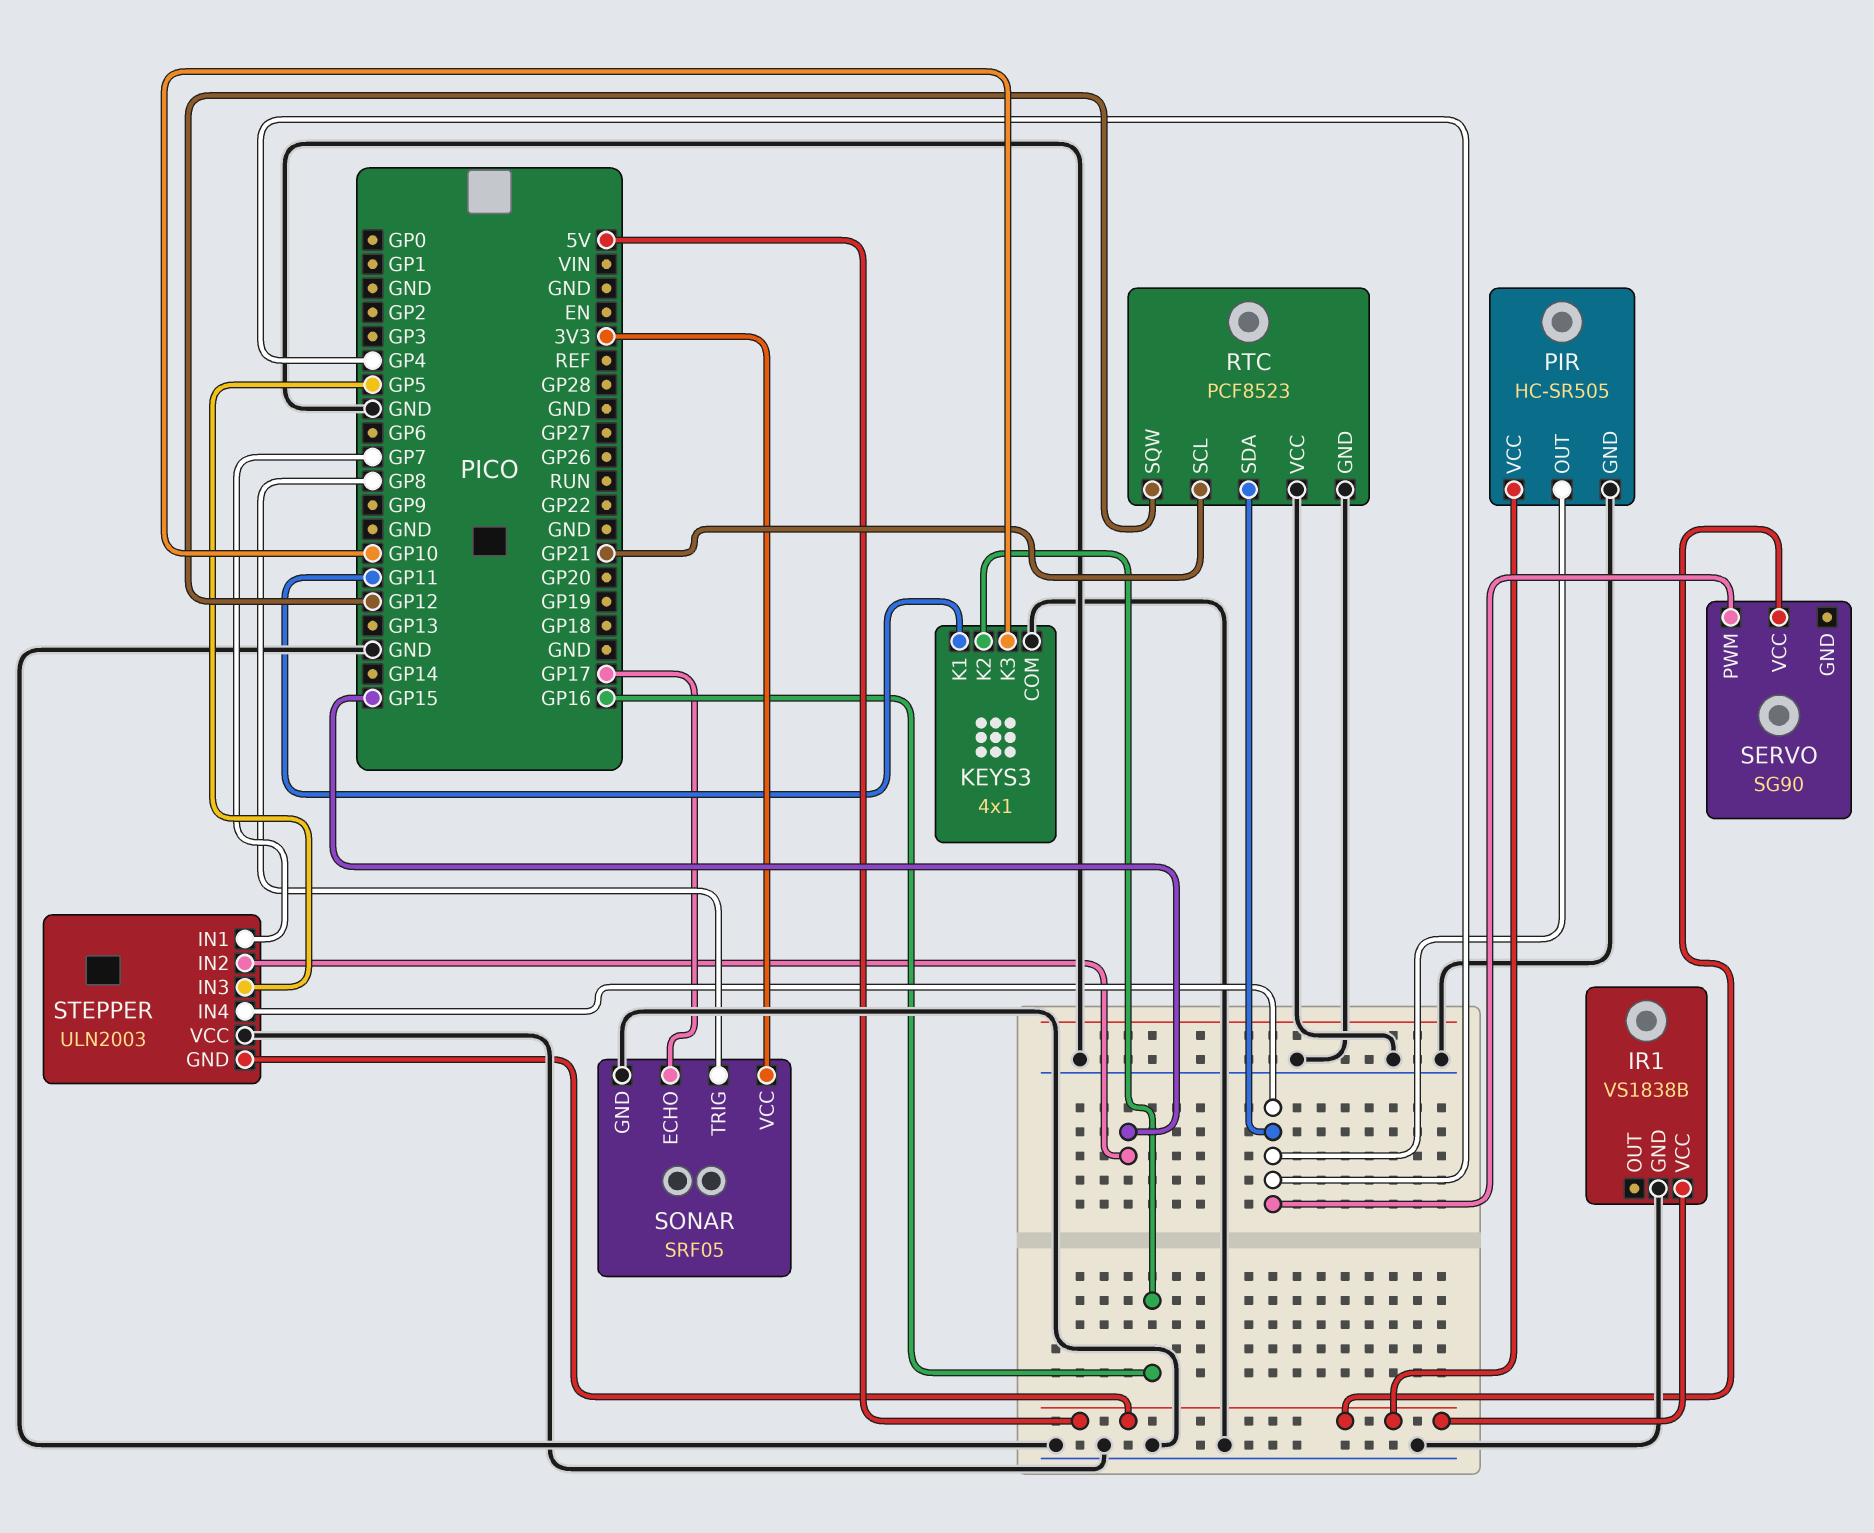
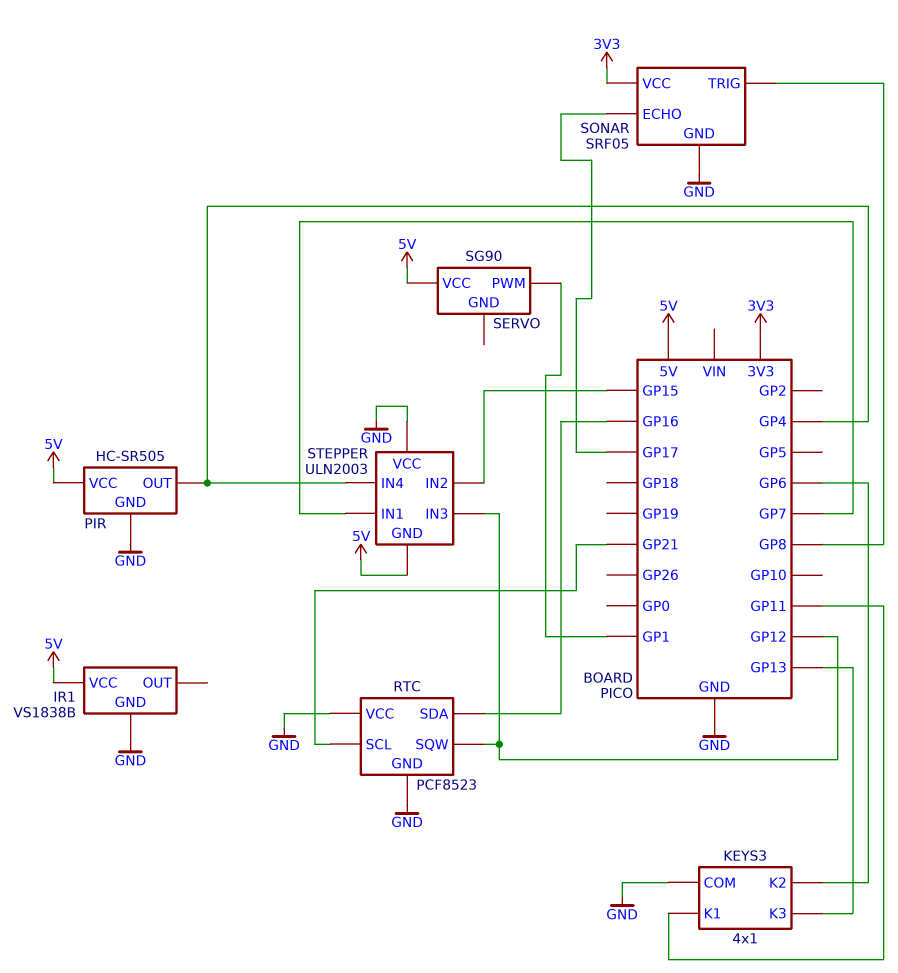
KEYS3 pin K2: GP16 -> GP6
KEYS3 pin K3: GP10 -> GP13
RTC pin SDA: GP4 -> GP16
SERVO pin PWM: GP4 -> GP1
STEPPER pin IN3: GP5 -> GP12

